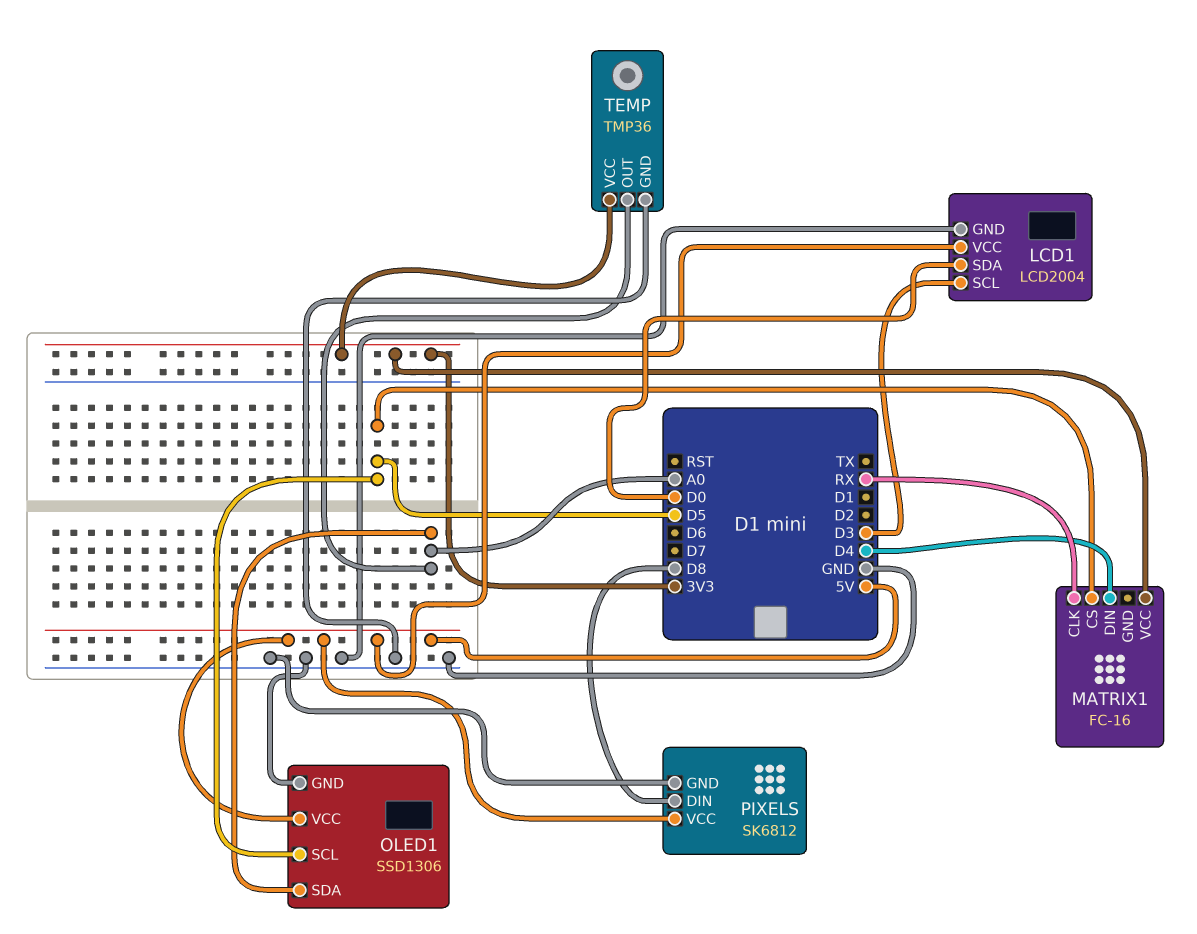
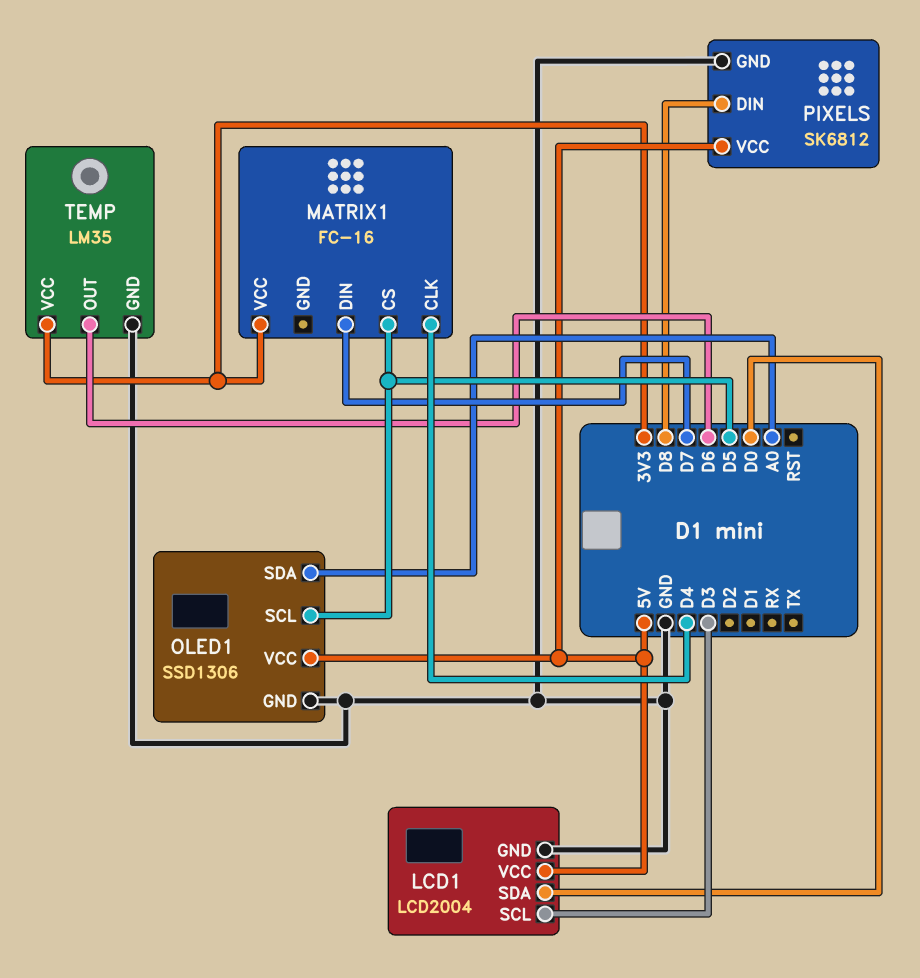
MATRIX1 pin CLK: RX -> D4
MATRIX1 pin DIN: D4 -> D7
TEMP: TMP36 -> LM35
TEMP pin OUT: A0 -> D6

